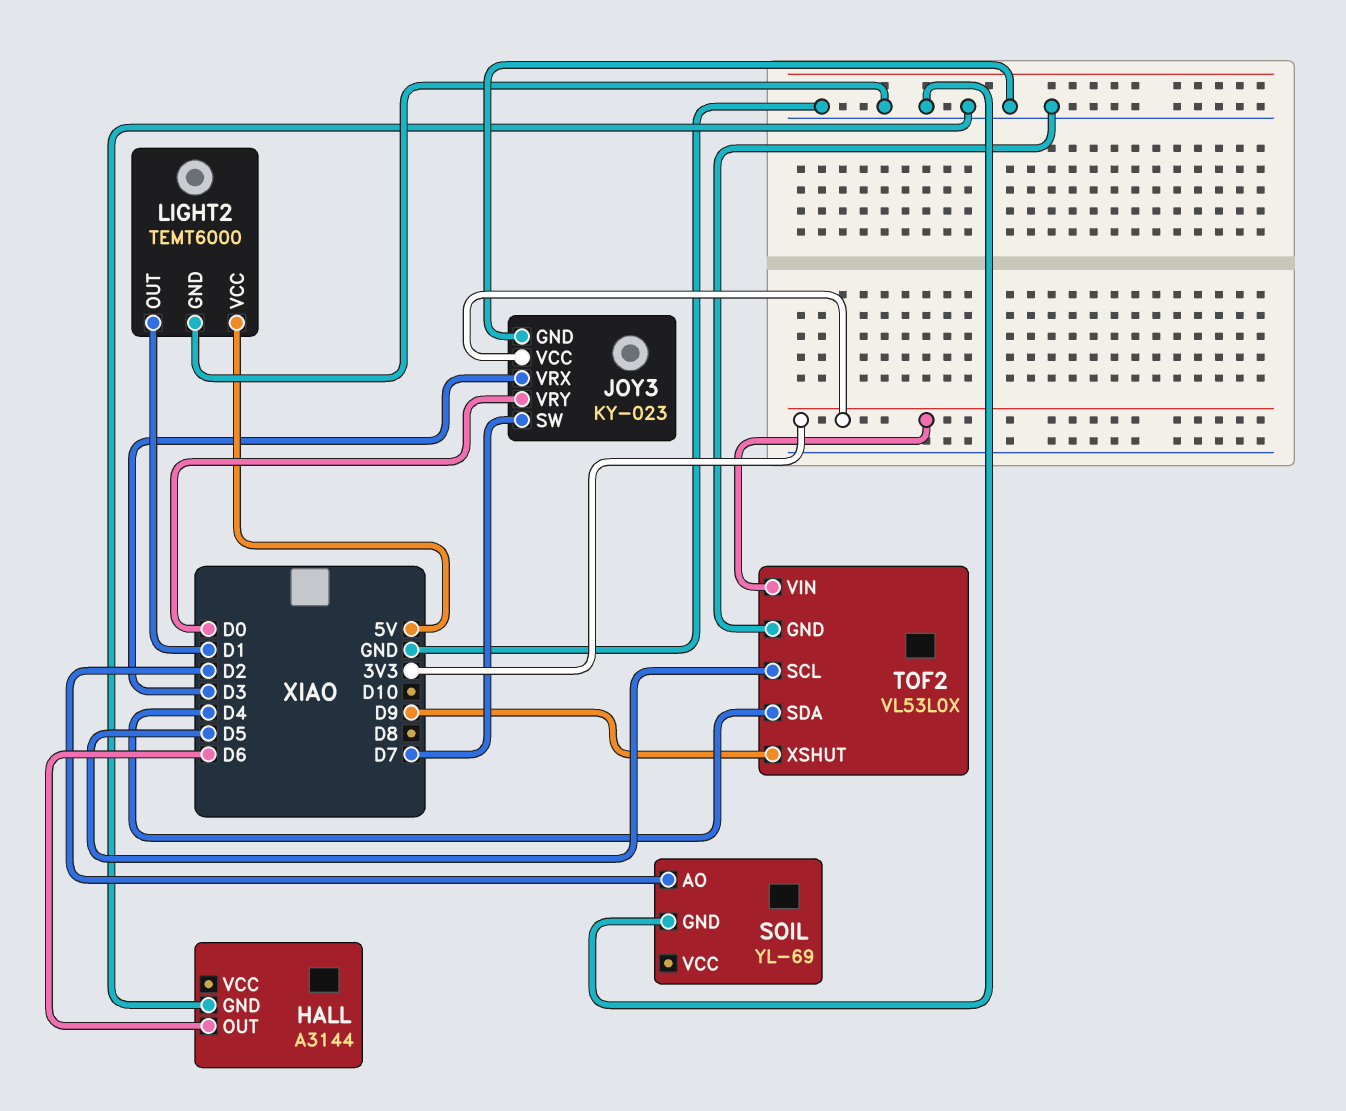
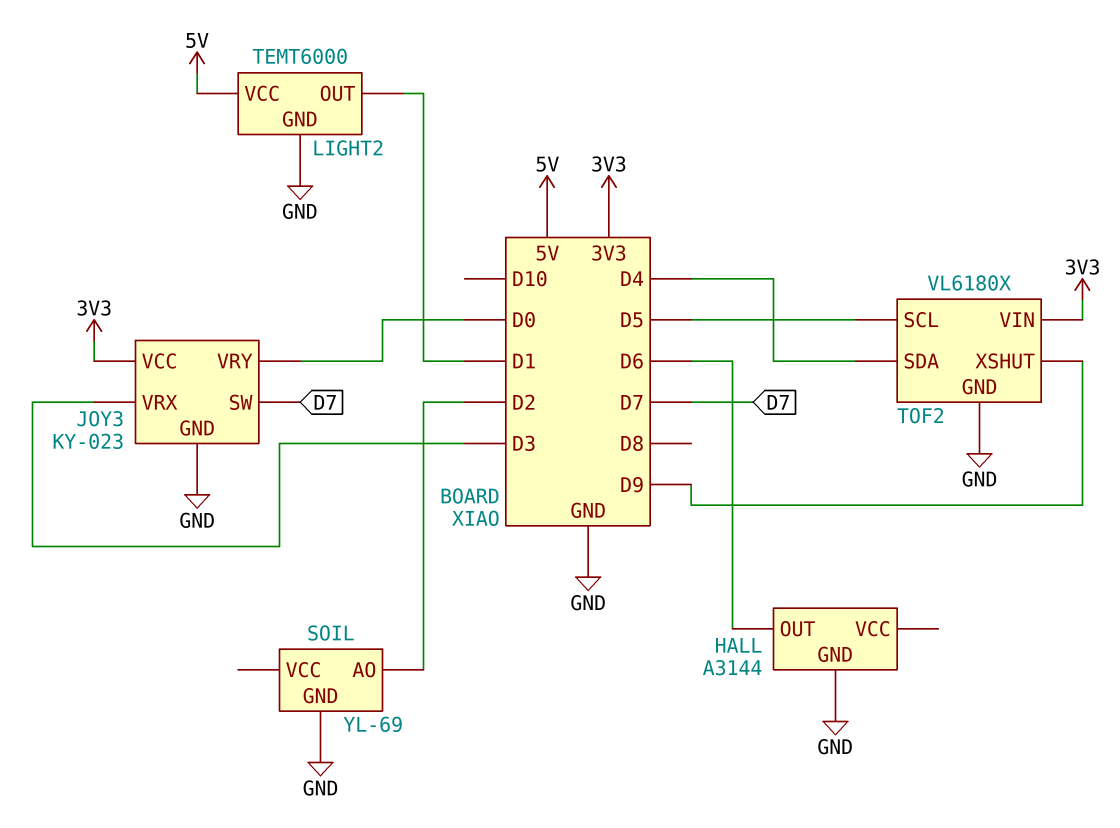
TOF2: VL53L0X -> VL6180X

